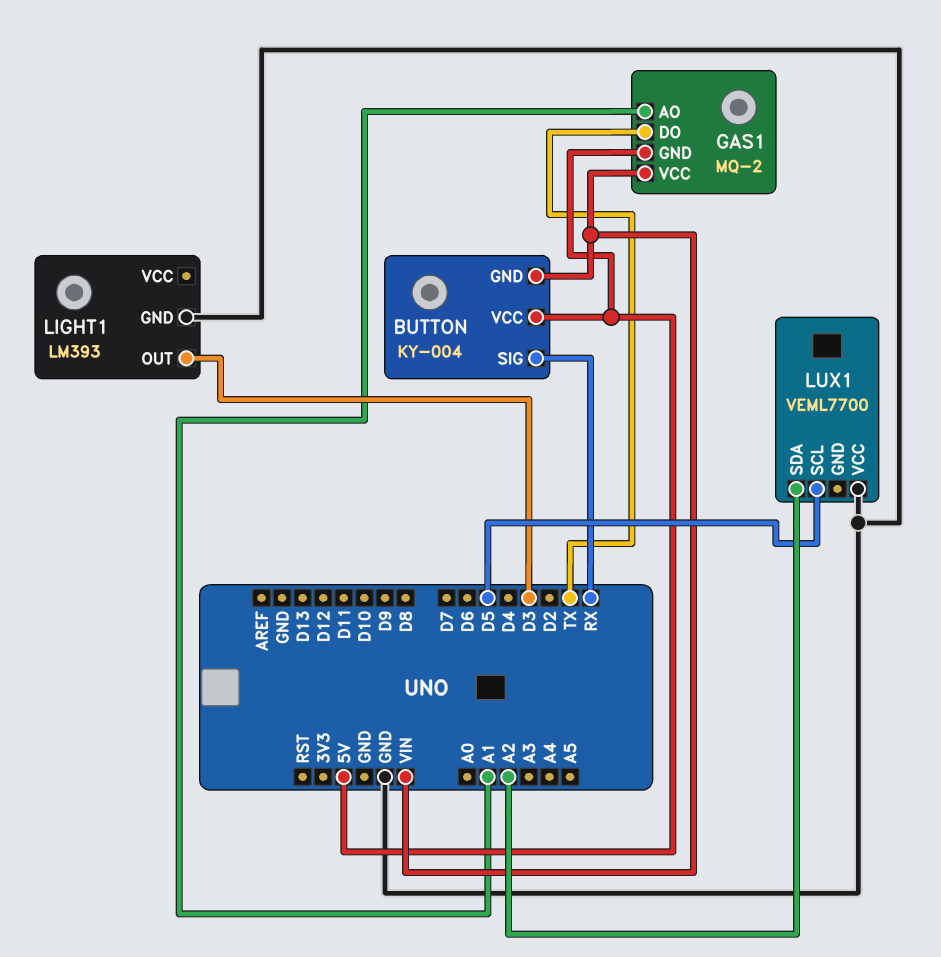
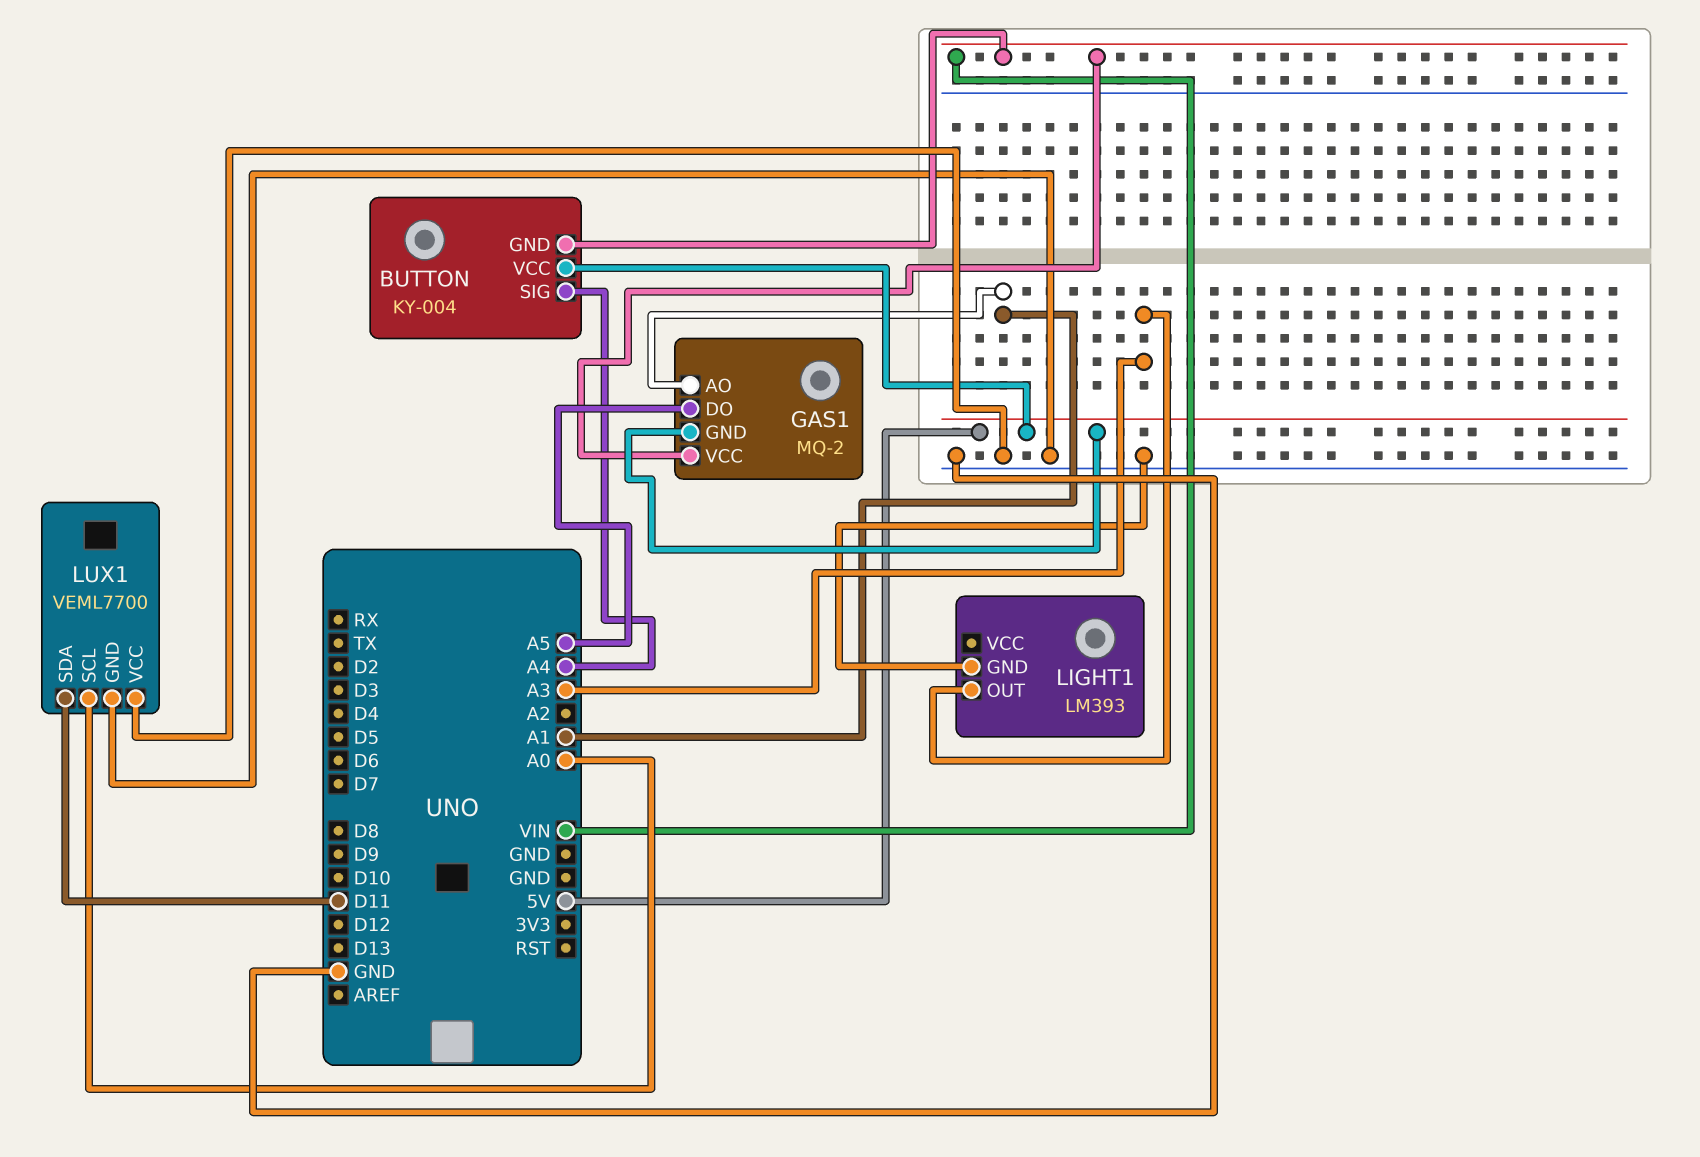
BUTTON pin SIG: RX -> A4
GAS1 pin DO: TX -> A5
LIGHT1 pin OUT: D3 -> A3
LUX1 pin GND: none -> GND
LUX1 pin SCL: D5 -> A0
LUX1 pin SDA: A2 -> D11

